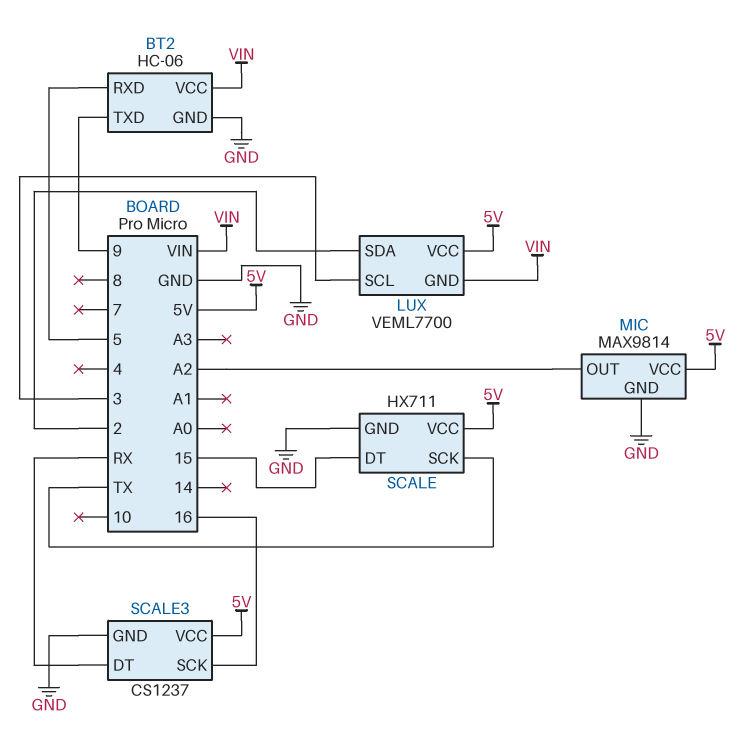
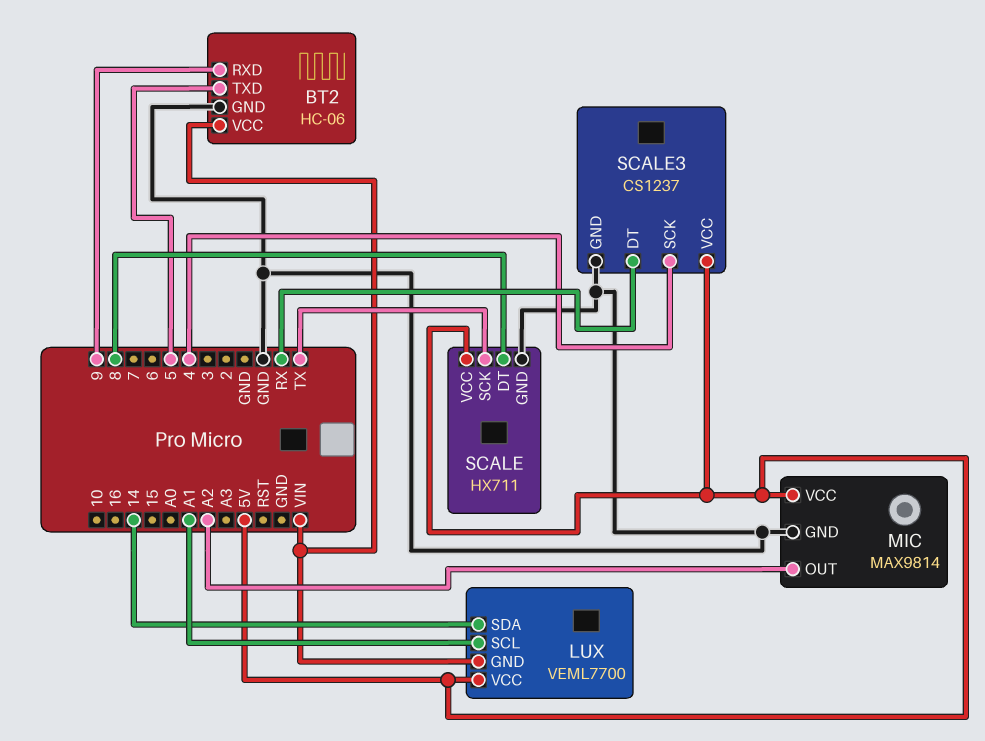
BT2 pin RXD: 5 -> 9
BT2 pin TXD: 9 -> 5
LUX pin SCL: 3 -> A1
LUX pin SDA: 2 -> 14
SCALE pin DT: 15 -> 8
SCALE3 pin SCK: 16 -> 4

